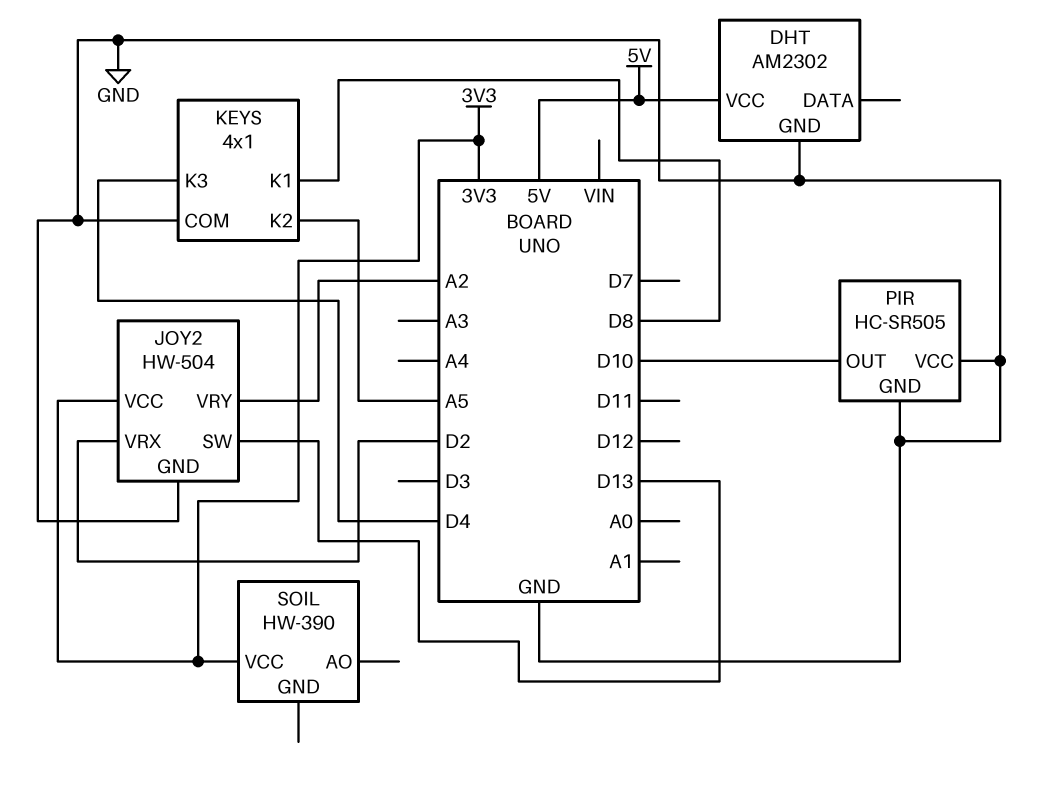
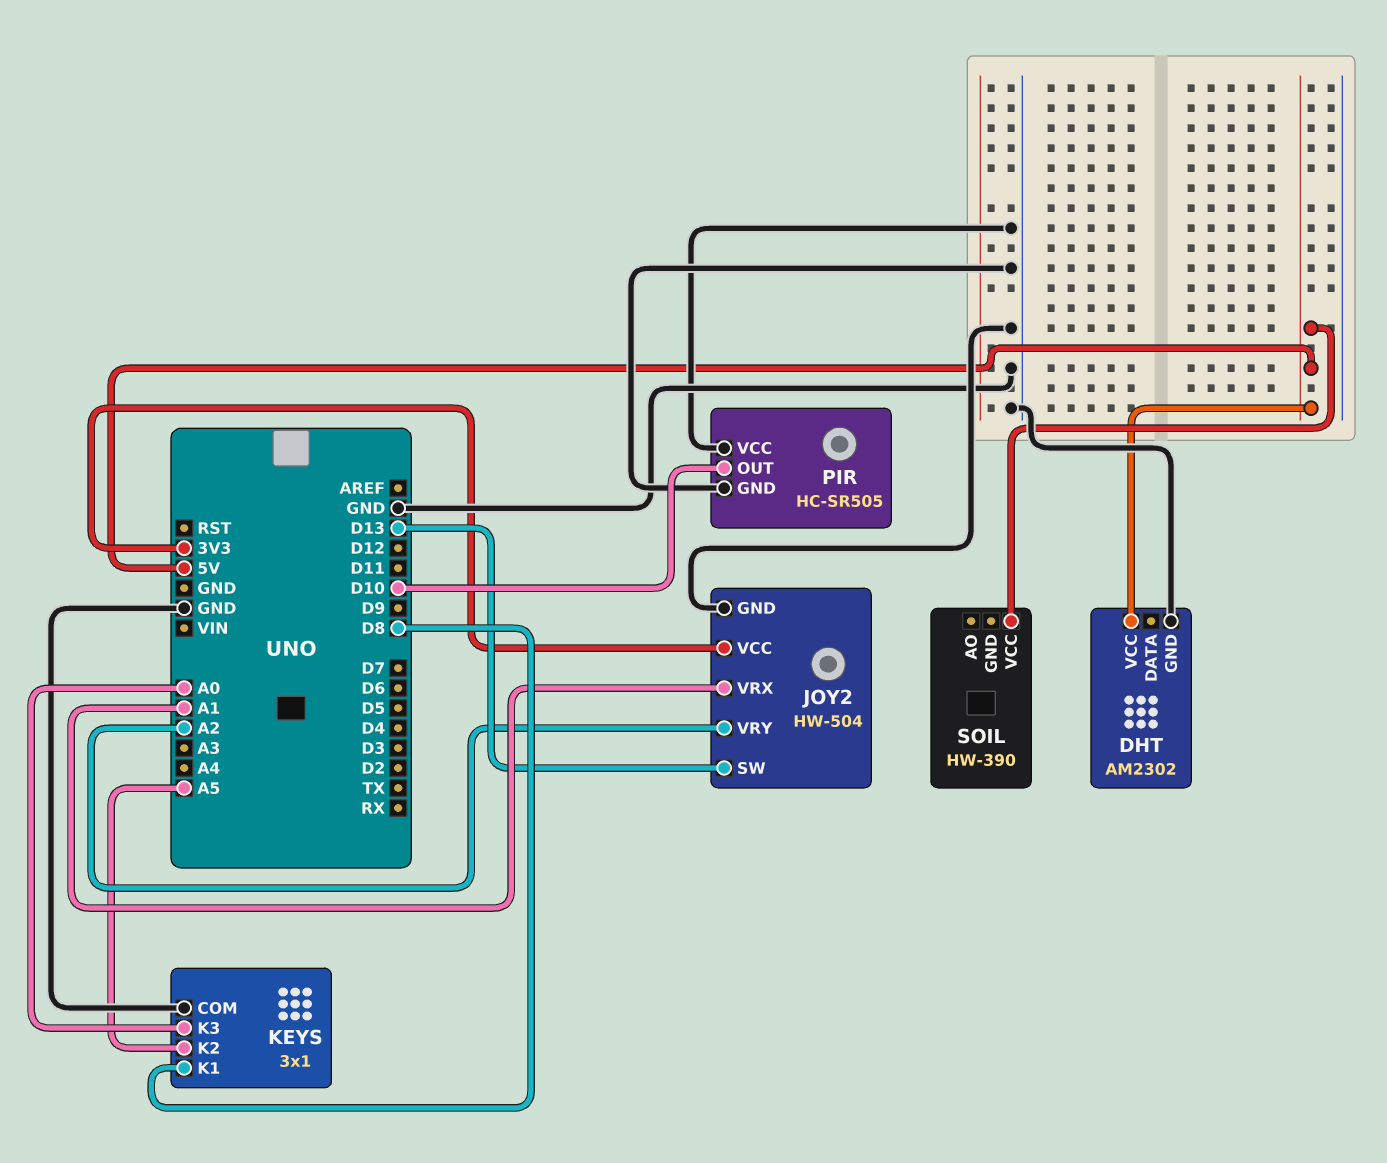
JOY2 pin VRX: D2 -> A1
KEYS: 4x1 -> 3x1
KEYS pin K3: D4 -> A0
SOIL pin VCC: 3V3 -> 5V

